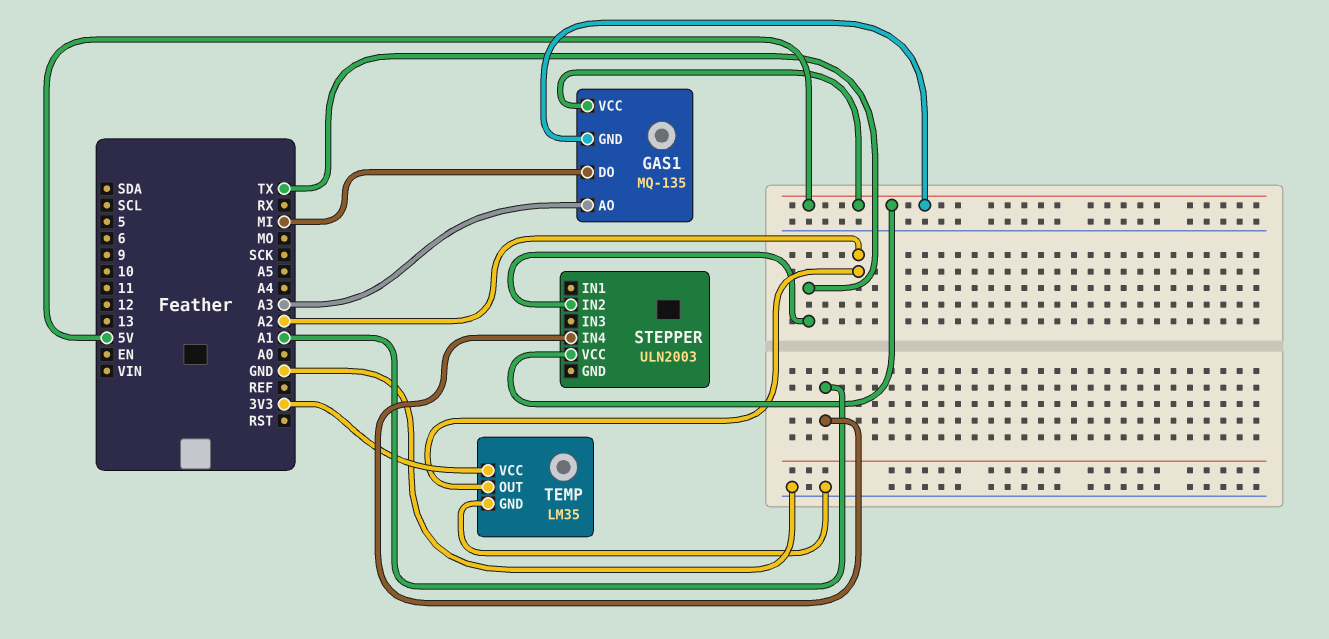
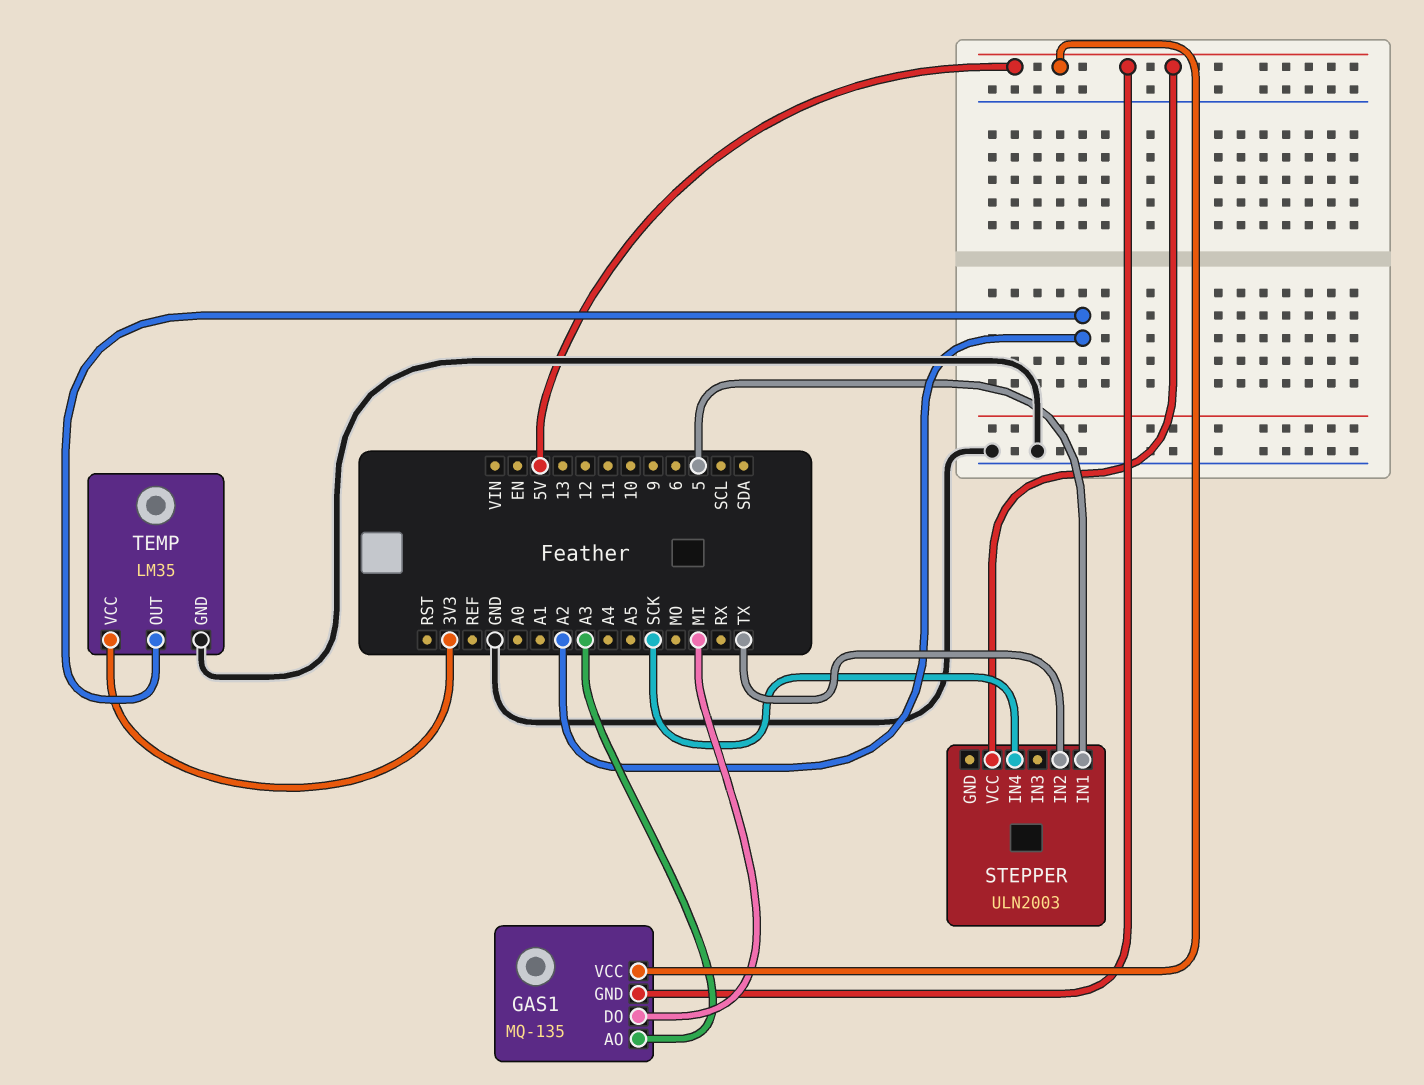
STEPPER pin IN1: none -> 5
STEPPER pin IN4: A1 -> SCK

